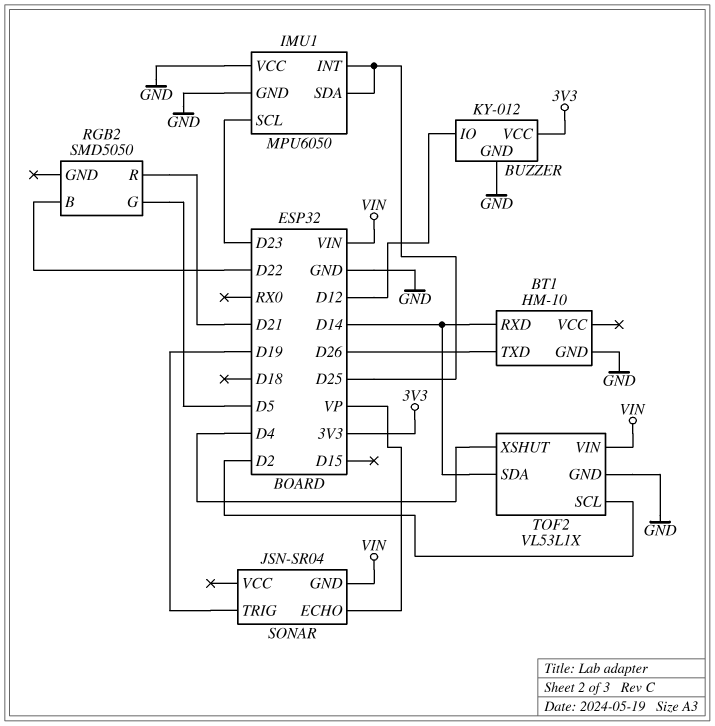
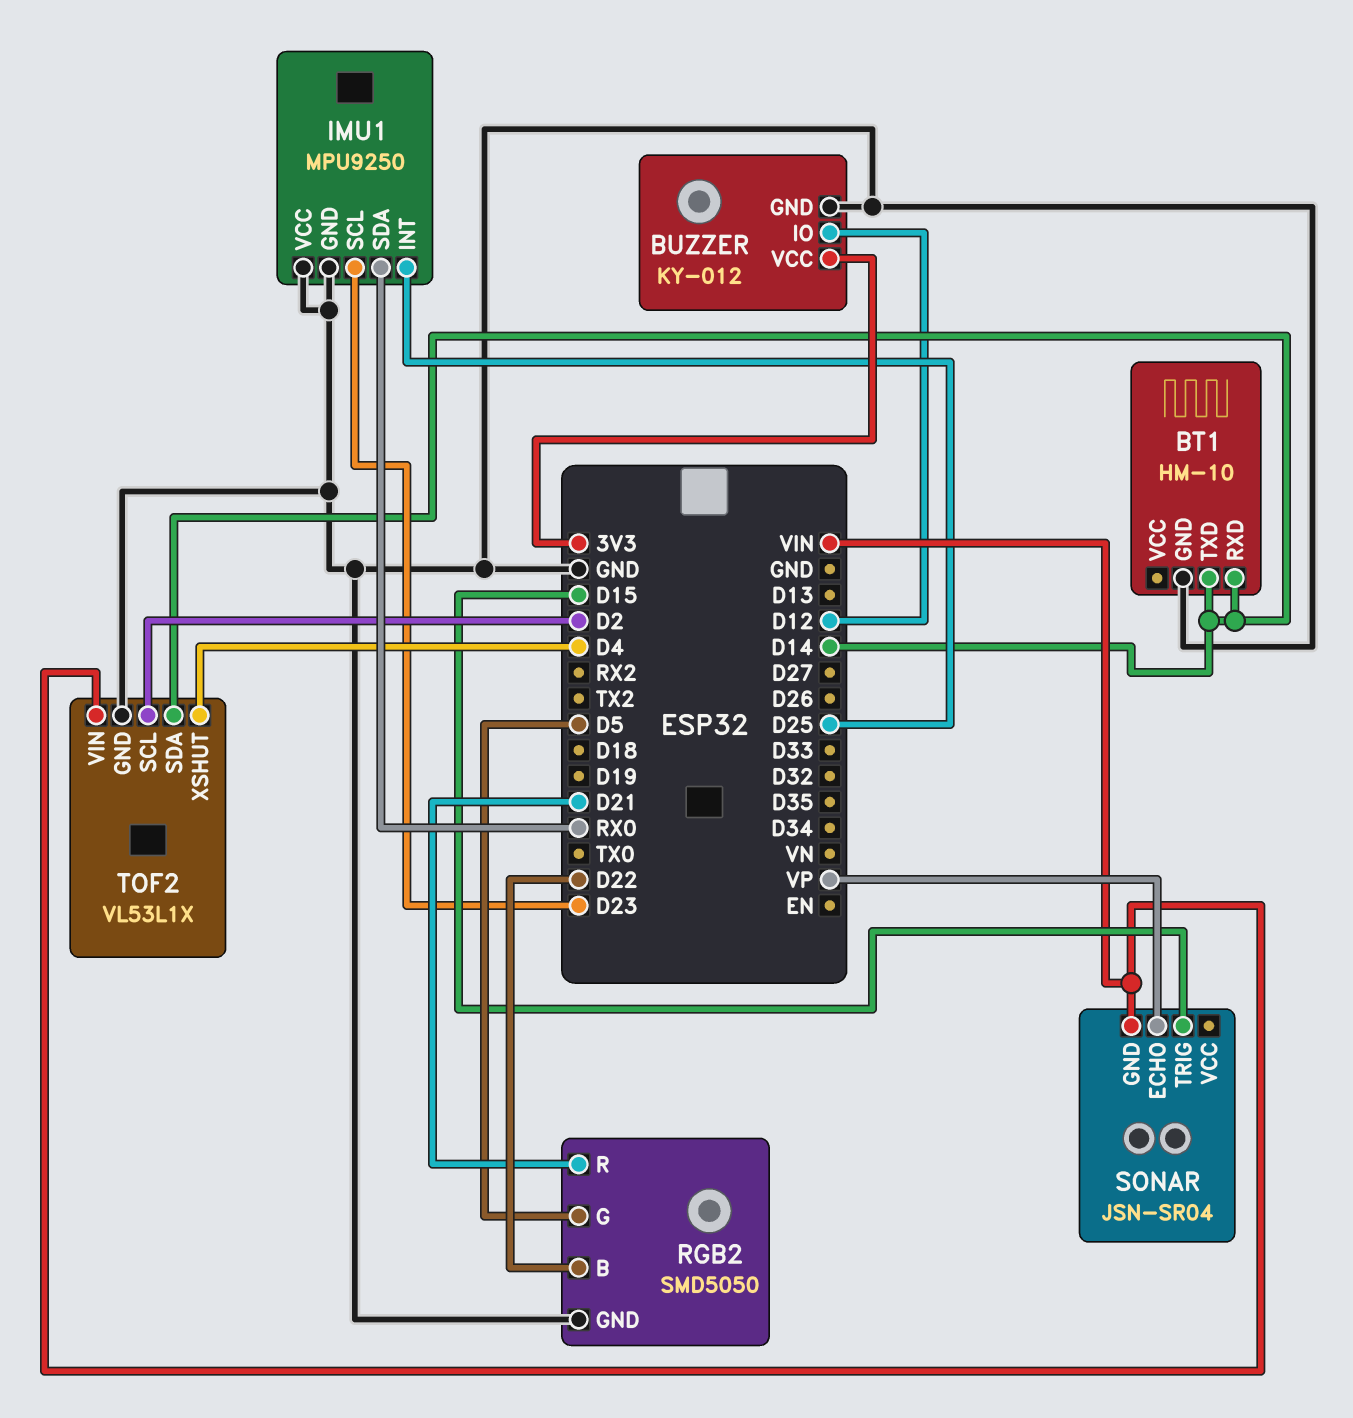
BT1 pin TXD: D26 -> D14
IMU1: MPU6050 -> MPU9250
IMU1 pin SDA: D25 -> RX0
RGB2 pin GND: none -> GND
SONAR pin TRIG: D19 -> D15

